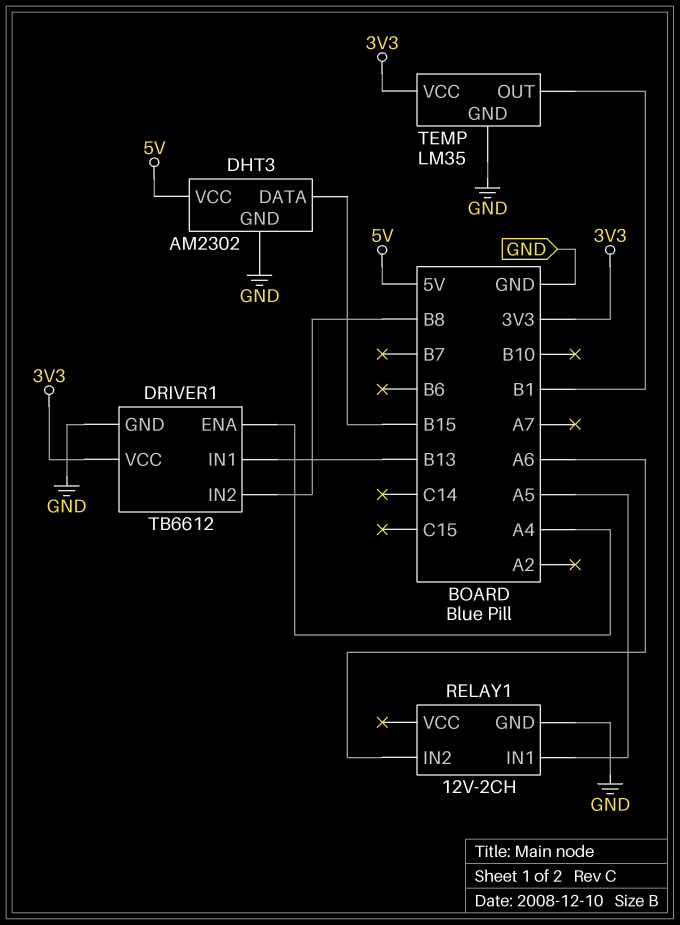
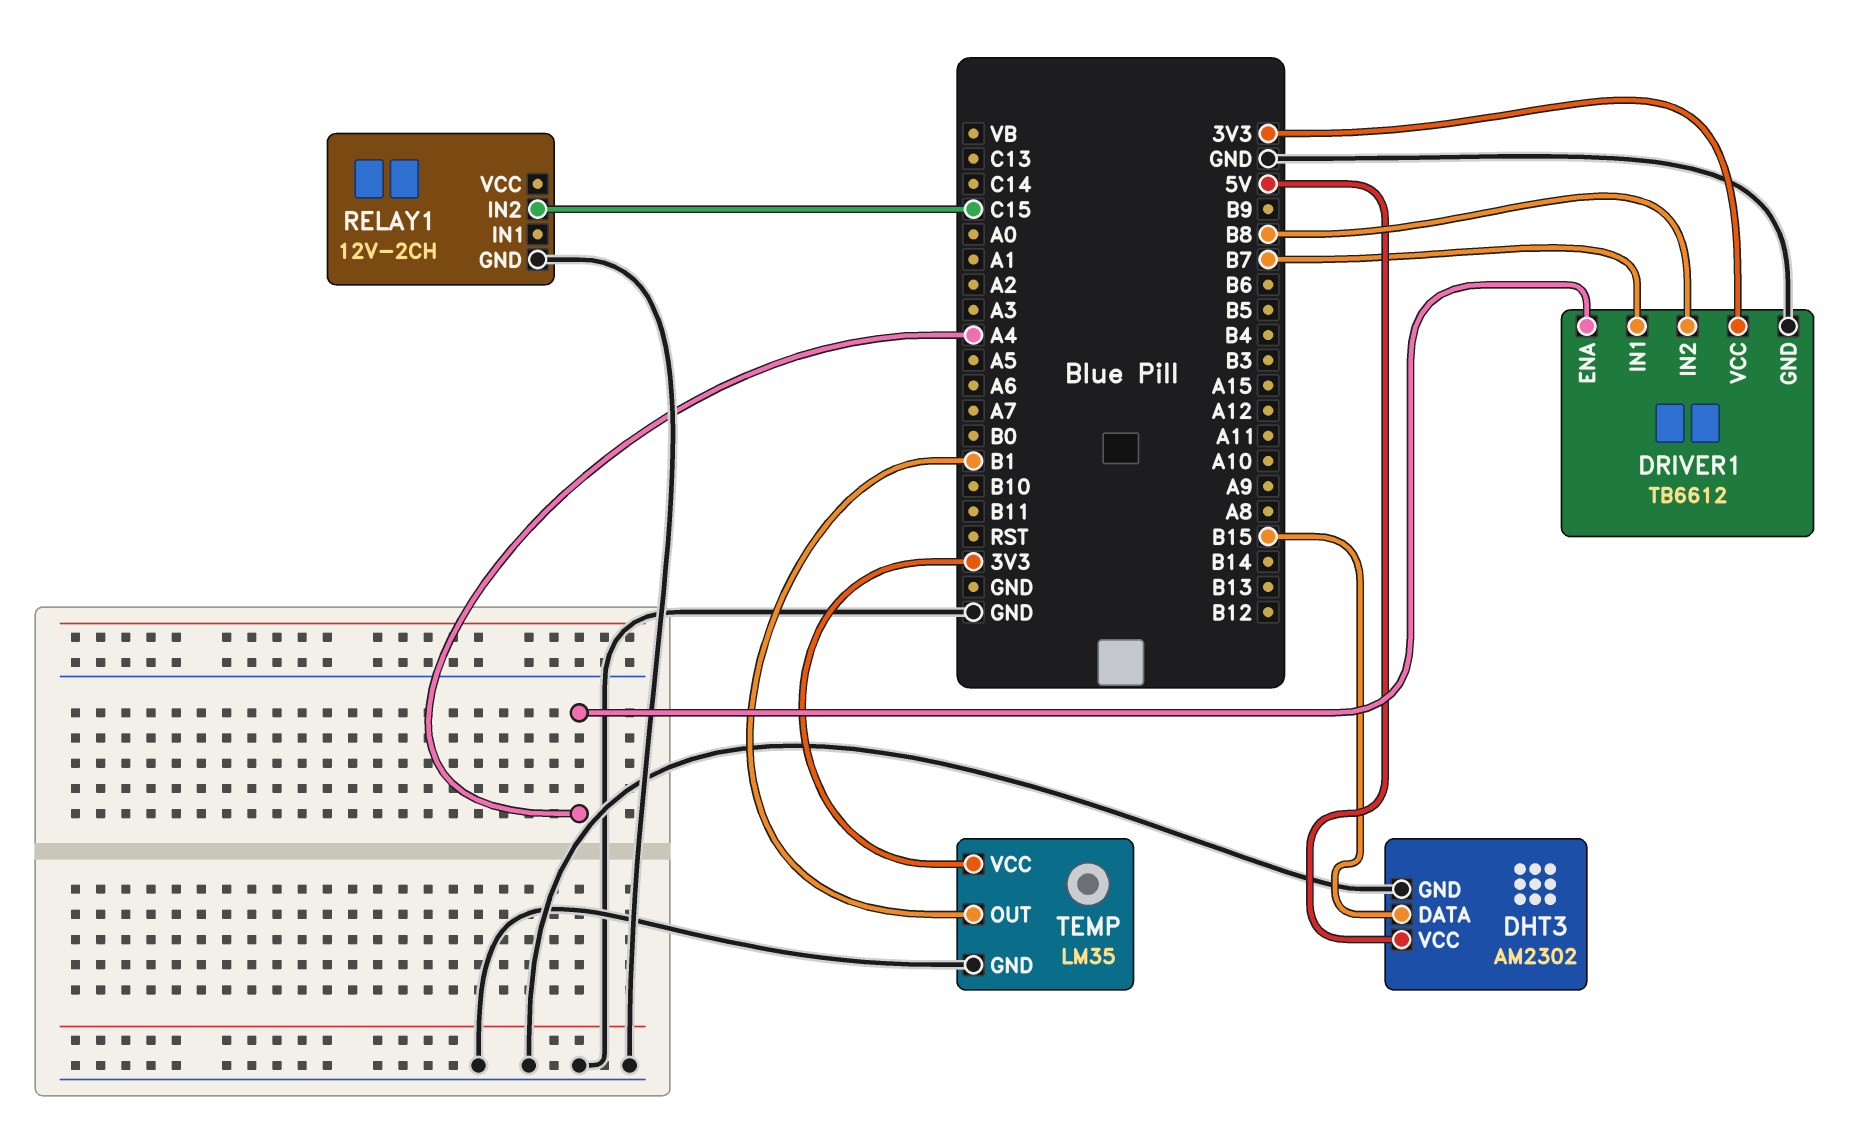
DRIVER1 pin IN1: B13 -> B7
RELAY1 pin IN1: A5 -> none
RELAY1 pin IN2: A6 -> C15

